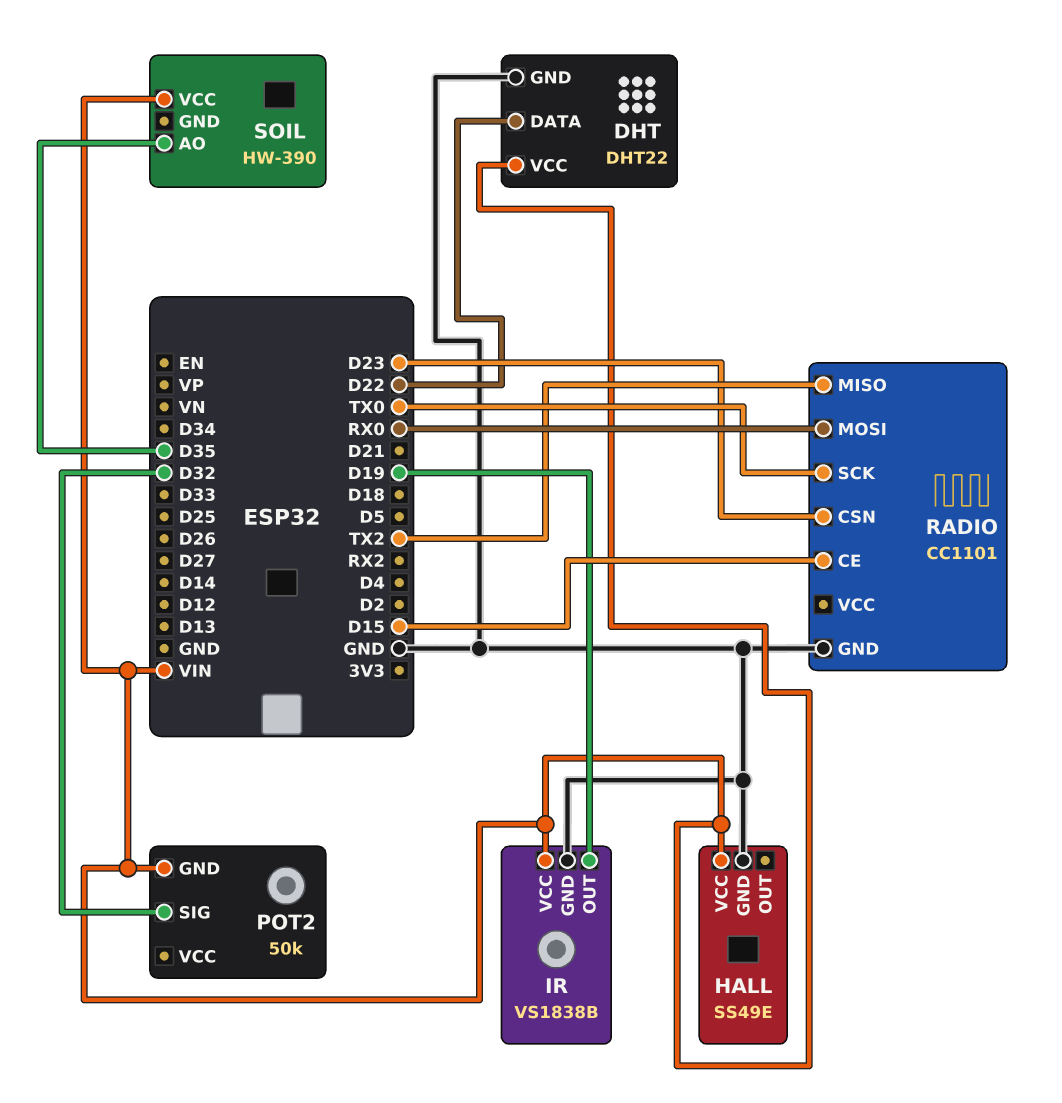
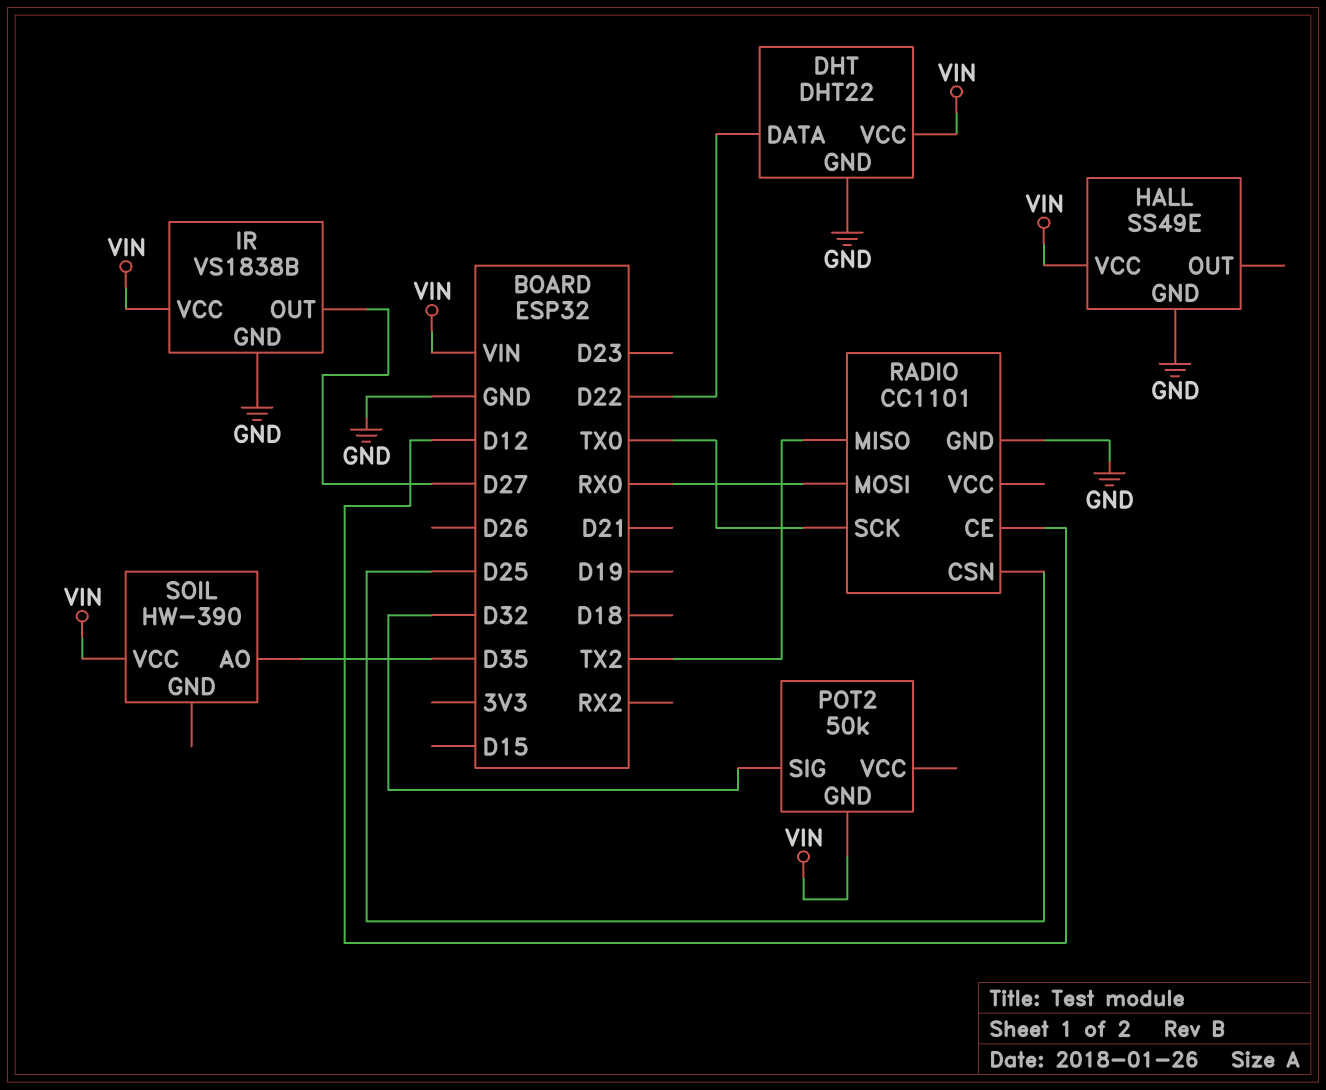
IR pin OUT: D19 -> D27
RADIO pin CE: D15 -> D12
RADIO pin CSN: D23 -> D25

